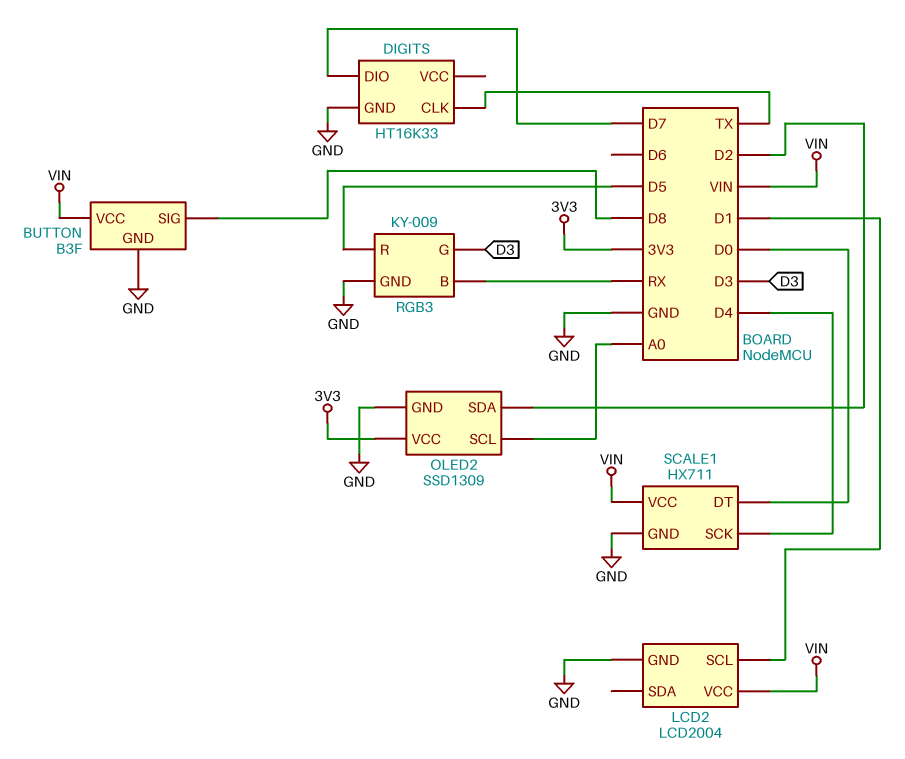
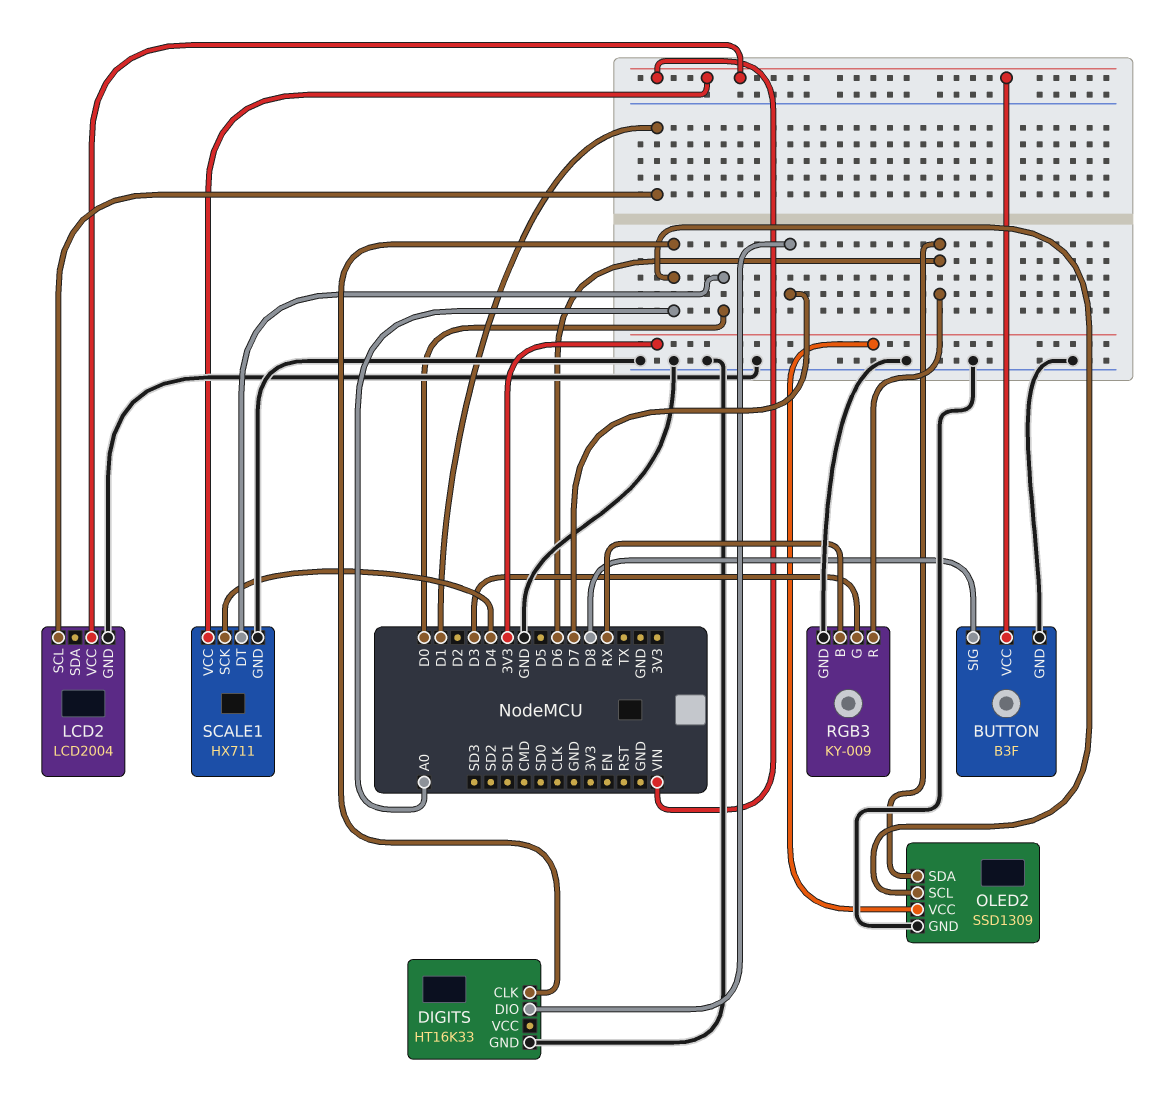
DIGITS pin CLK: TX -> A0
OLED2 pin SDA: D2 -> D6
RGB3 pin R: D5 -> D6

